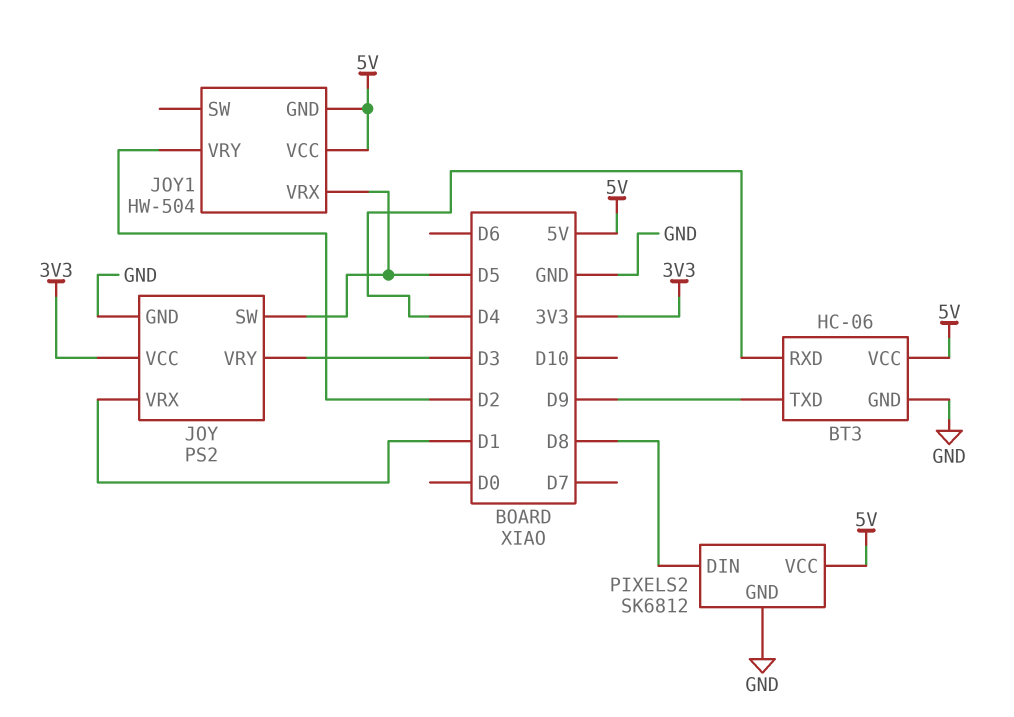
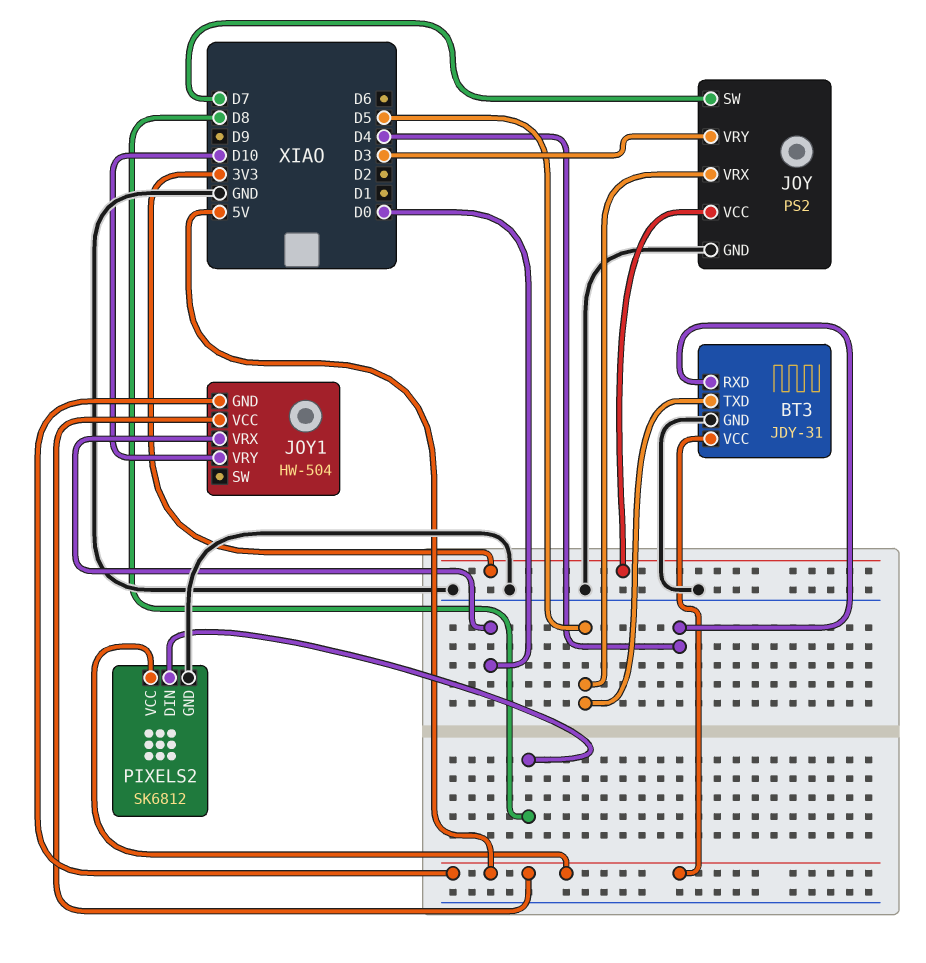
BT3: HC-06 -> JDY-31
BT3 pin TXD: D9 -> D5
JOY pin SW: D5 -> D7
JOY pin VRX: D1 -> D5
JOY1 pin VRX: D5 -> D0
JOY1 pin VRY: D2 -> D10

